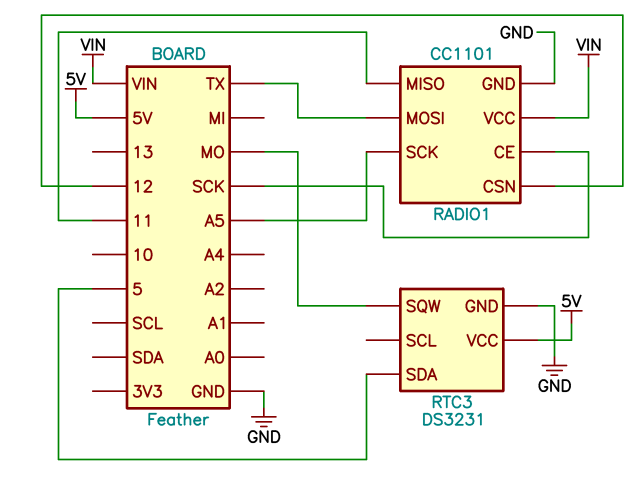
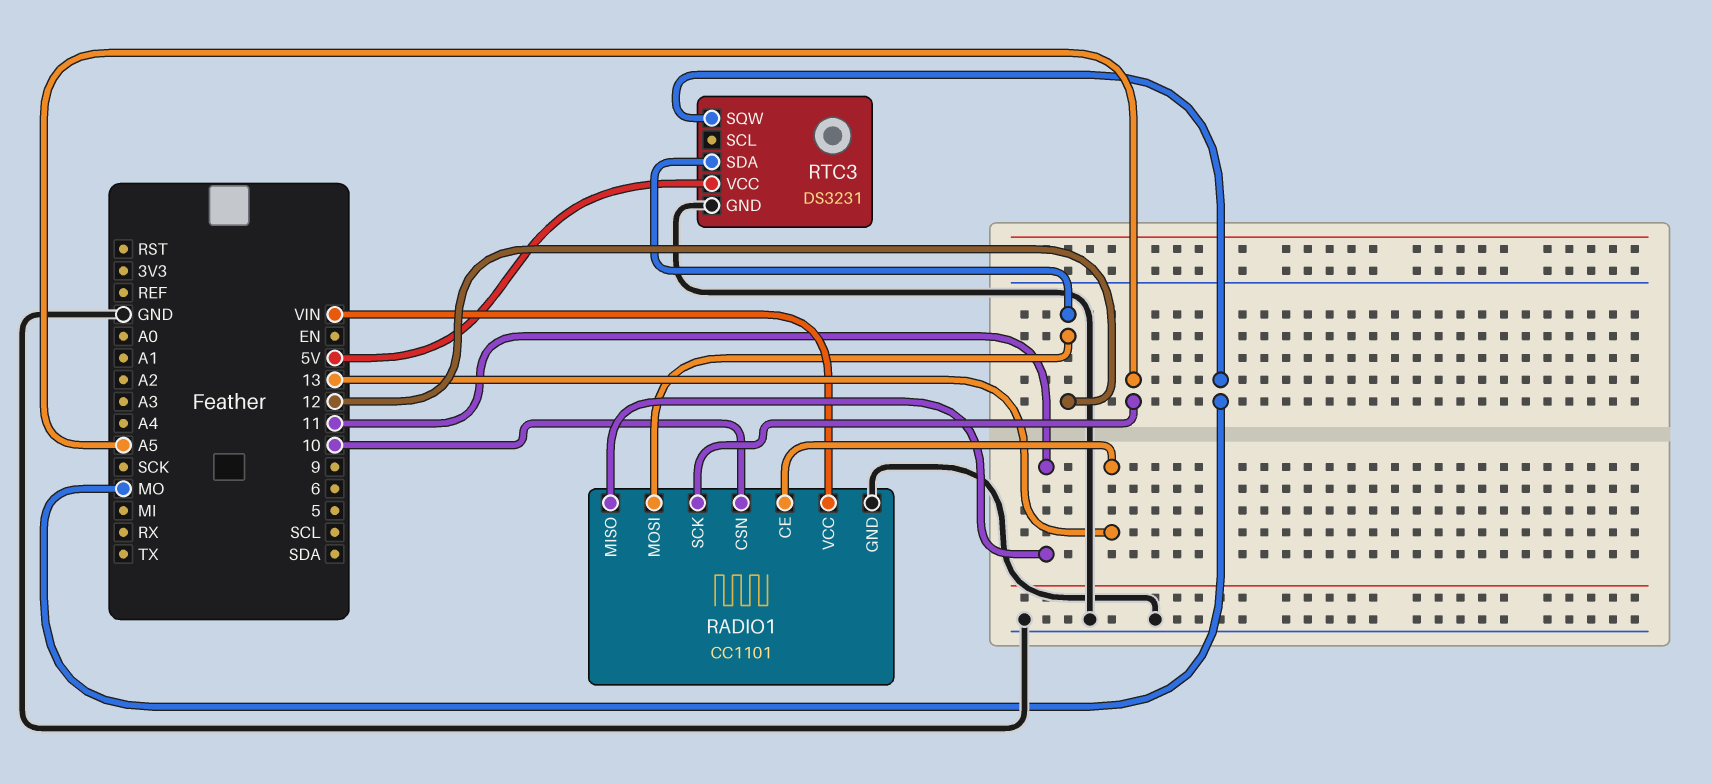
RADIO1 pin CE: SCK -> 13
RADIO1 pin CSN: 12 -> 10
RADIO1 pin MOSI: TX -> 12
RTC3 pin SDA: 5 -> 12

